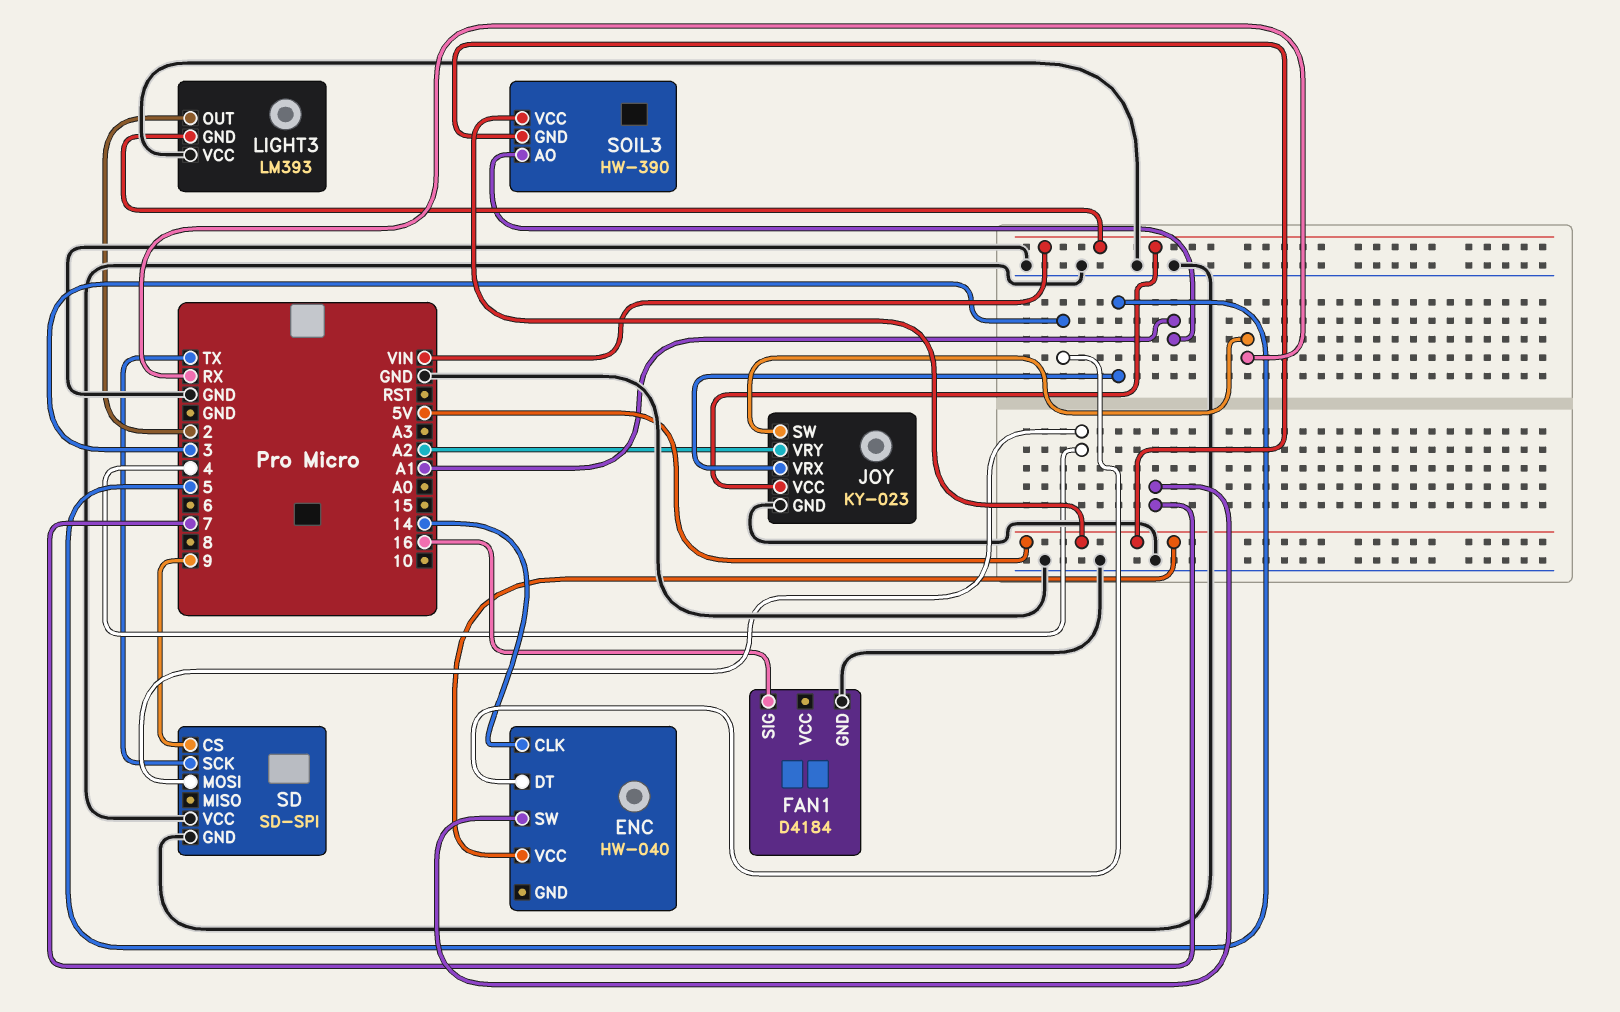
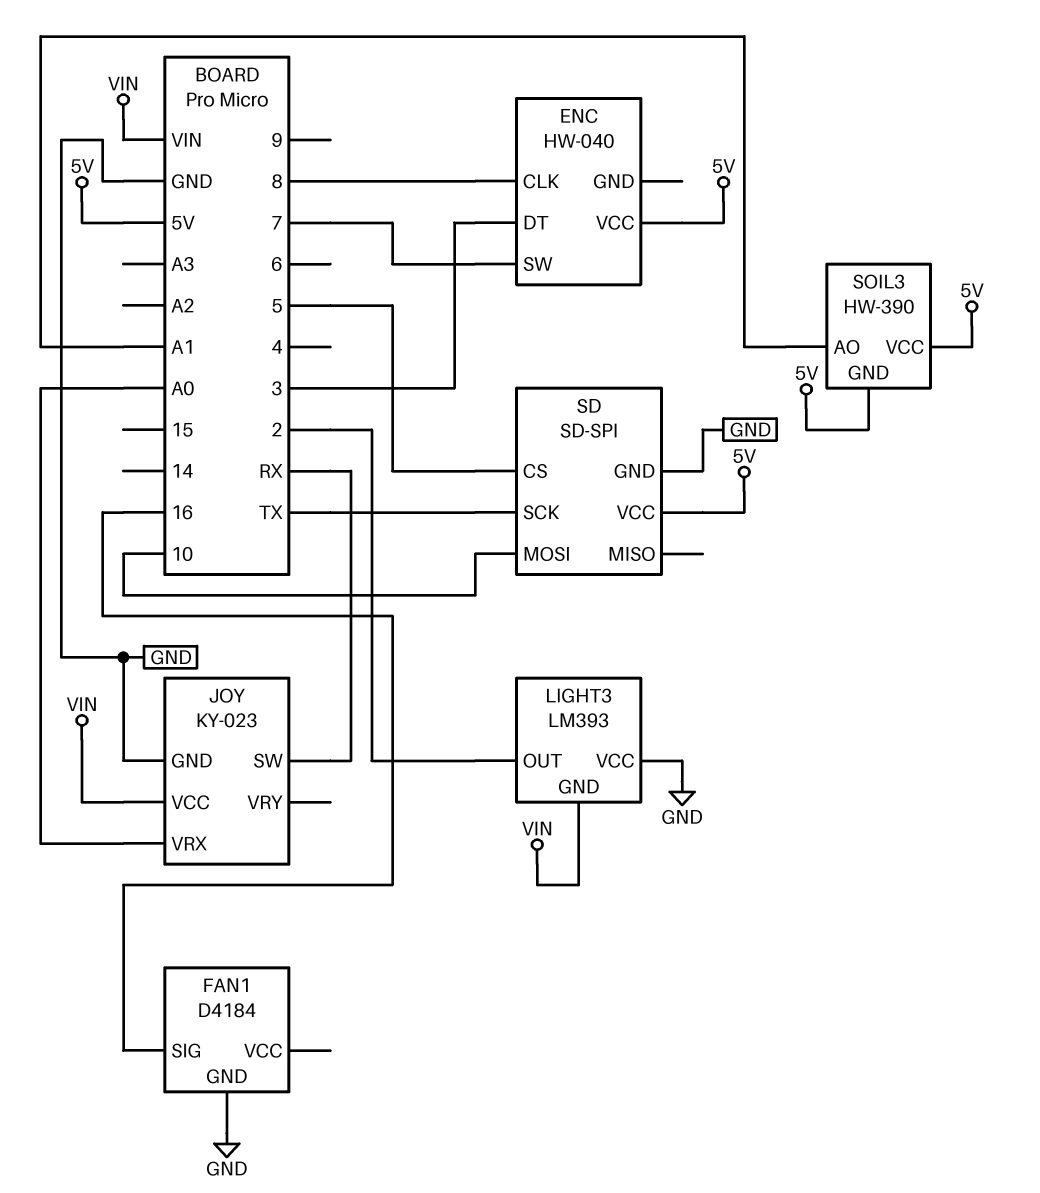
ENC pin CLK: 14 -> 8
JOY pin VRX: 5 -> A0
JOY pin VRY: A2 -> none
SD pin CS: 9 -> 5
SD pin MOSI: 4 -> 10
SD pin VCC: GND -> 5V

